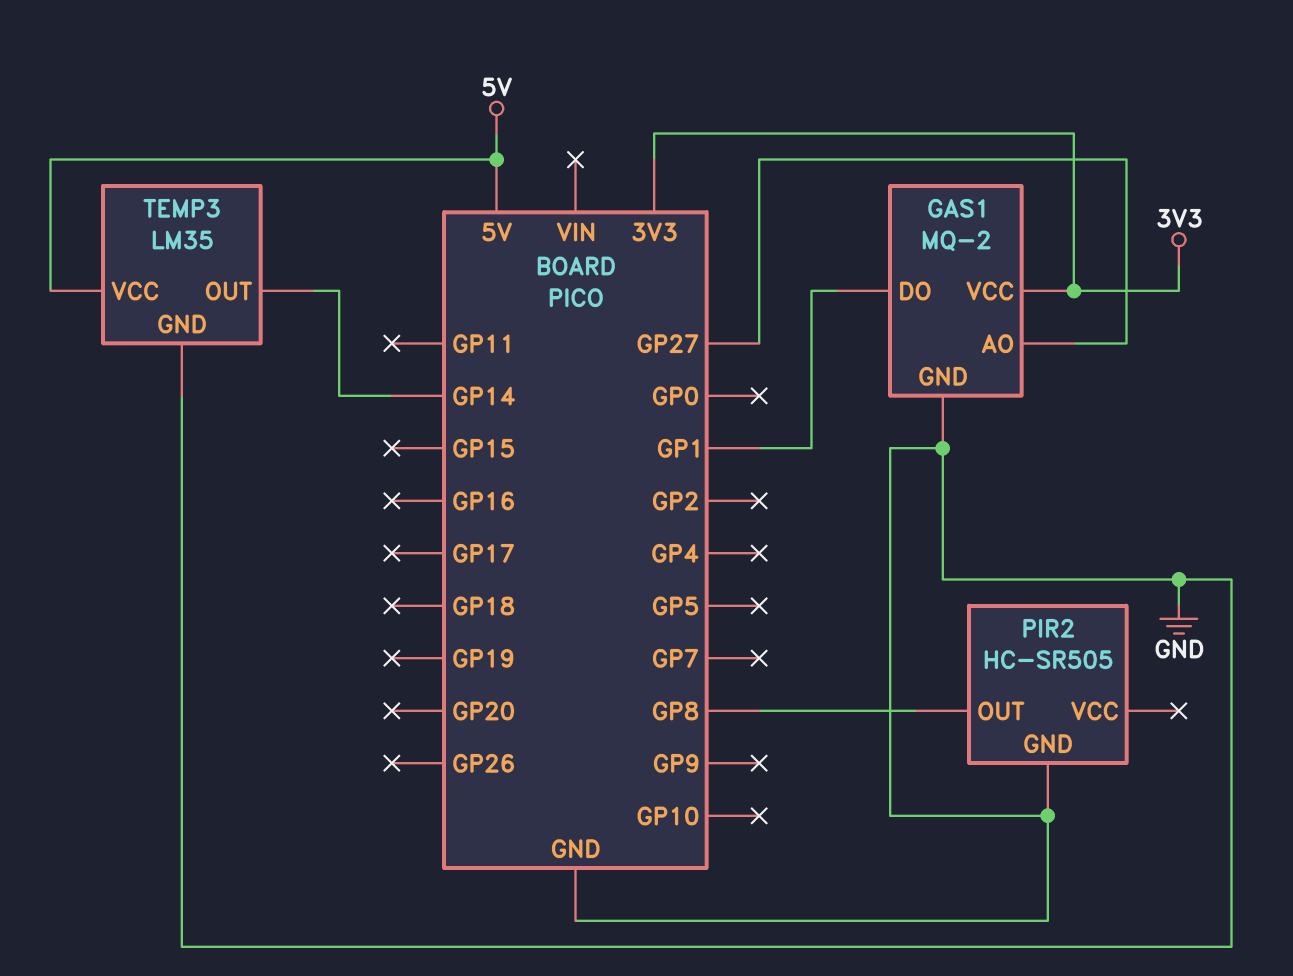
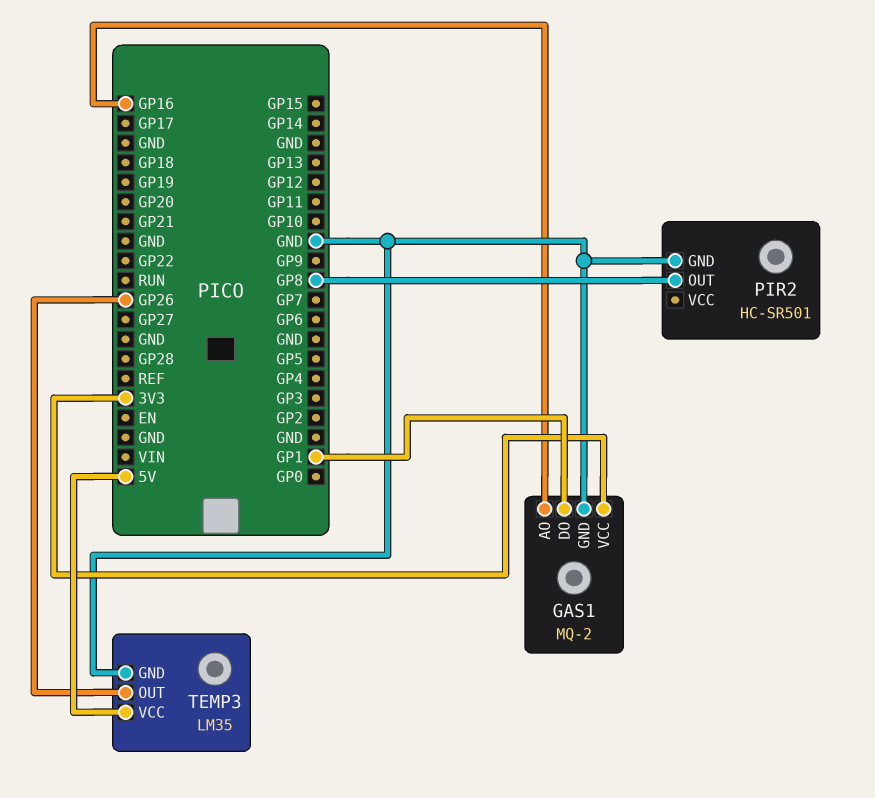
GAS1 pin AO: GP27 -> GP16
PIR2: HC-SR505 -> HC-SR501
TEMP3 pin OUT: GP14 -> GP26

